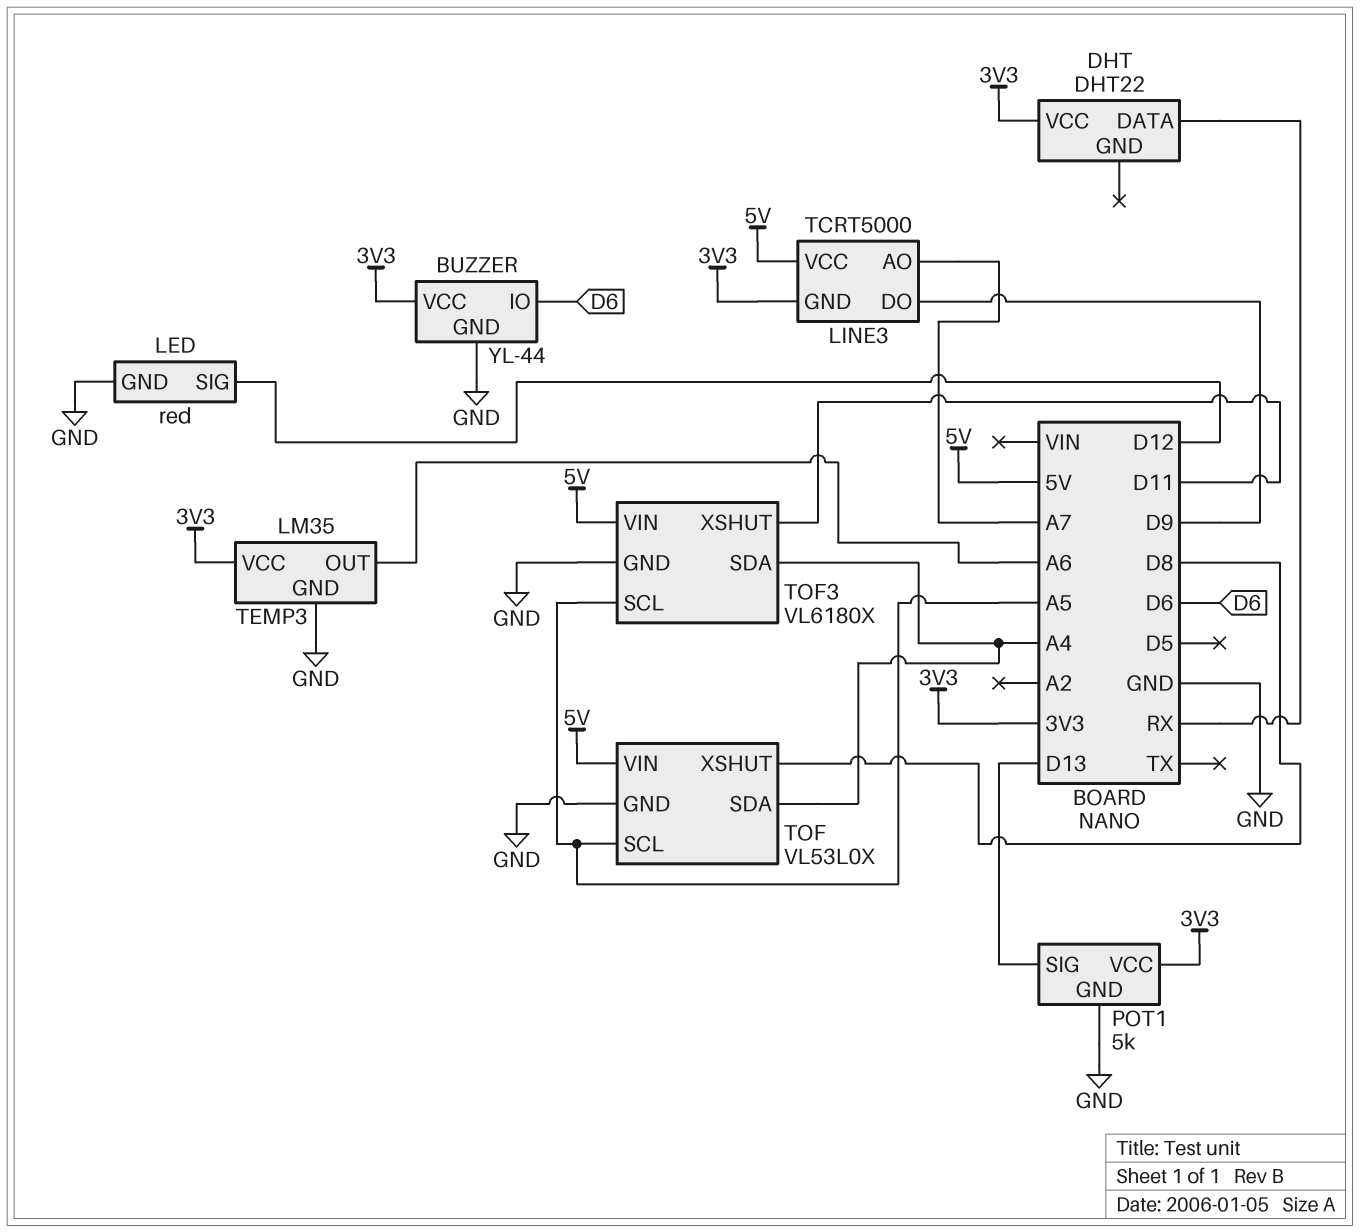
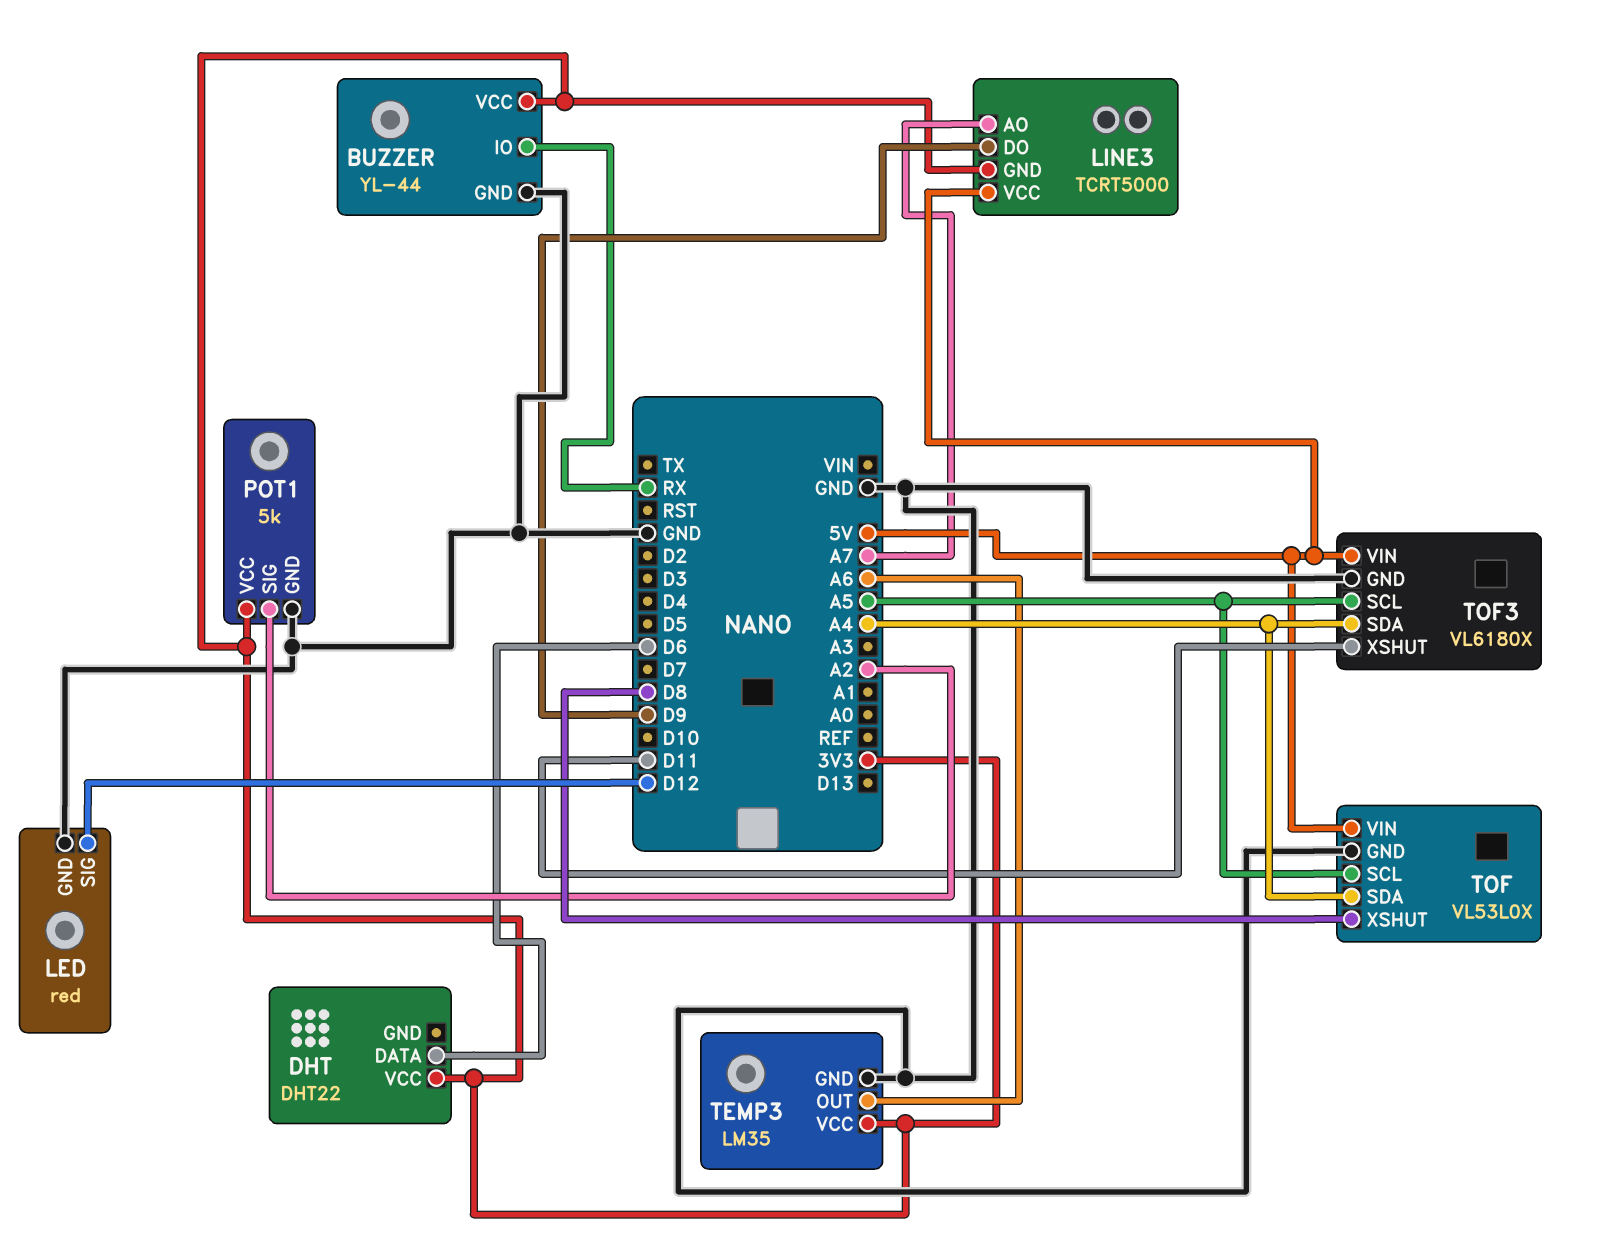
BUZZER pin IO: D6 -> RX
DHT pin DATA: RX -> D6
POT1 pin SIG: D13 -> A2

